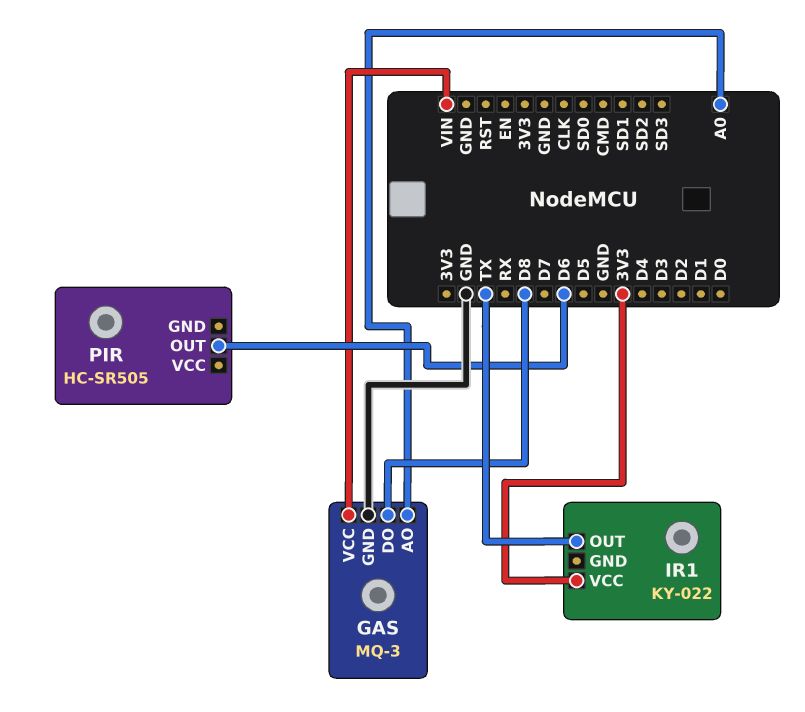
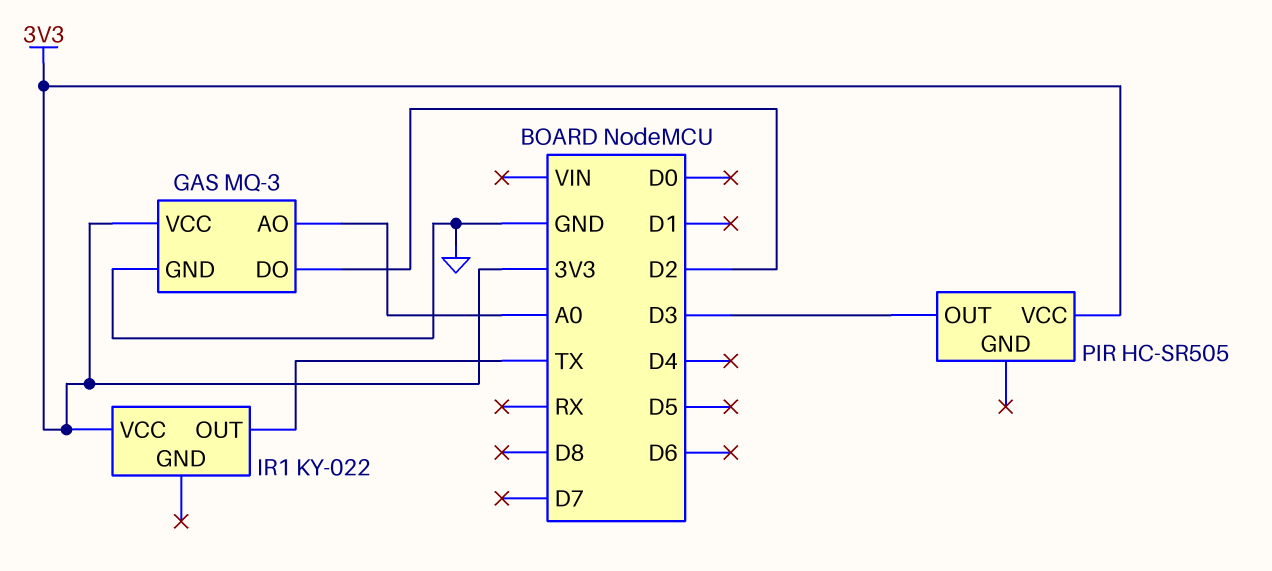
GAS pin DO: D8 -> D2
GAS pin VCC: VIN -> 3V3
PIR pin OUT: D6 -> D3
PIR pin VCC: none -> 3V3

